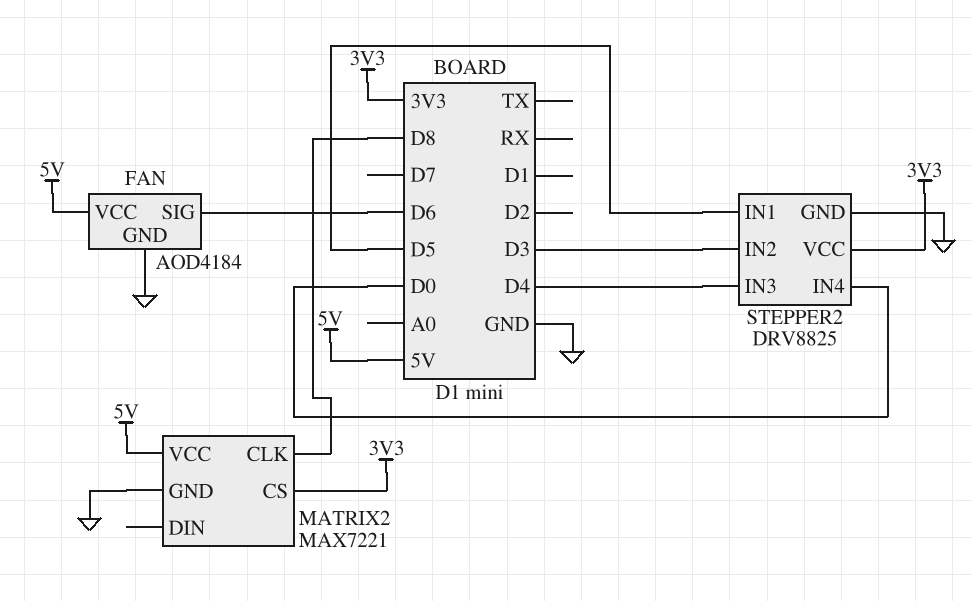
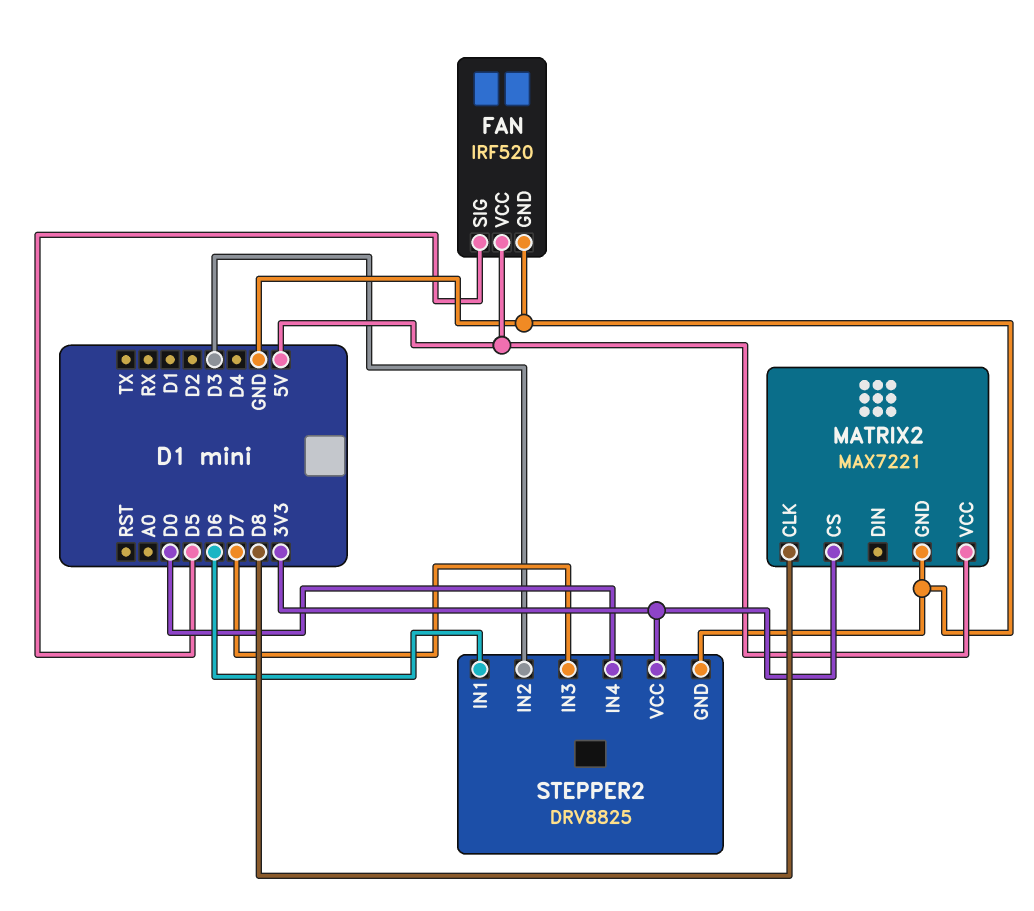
FAN: AOD4184 -> IRF520
FAN pin SIG: D6 -> D5
STEPPER2 pin IN1: D5 -> D6
STEPPER2 pin IN3: D4 -> D7

